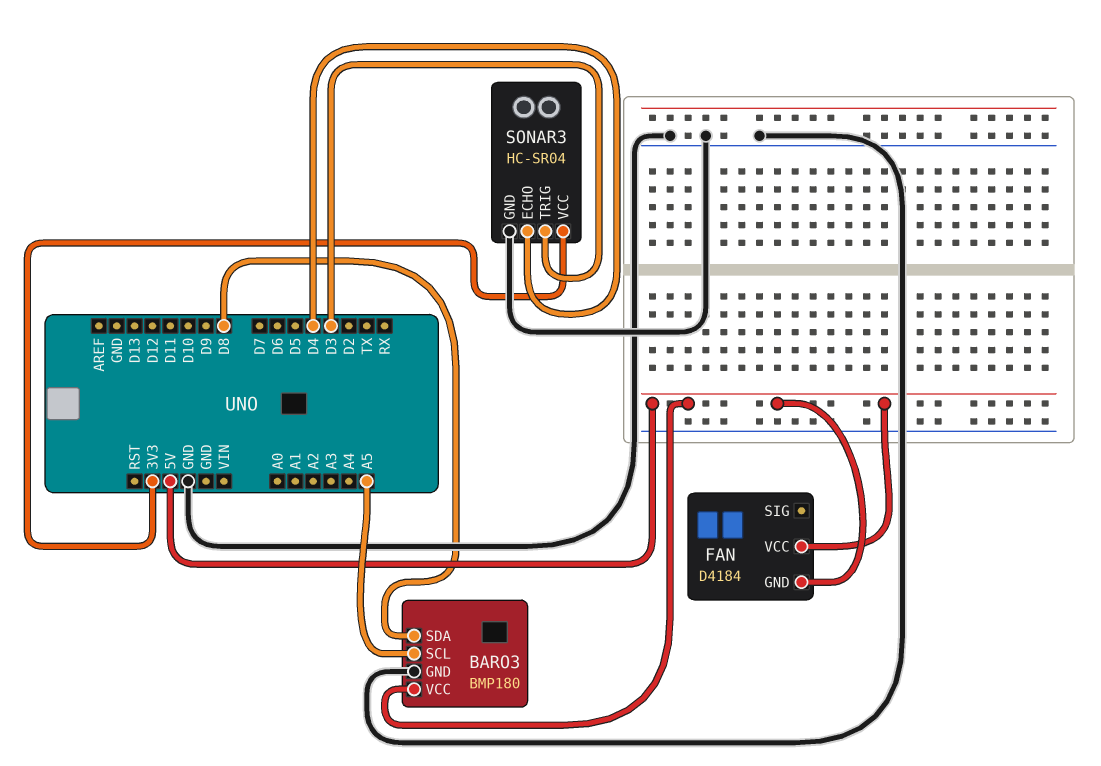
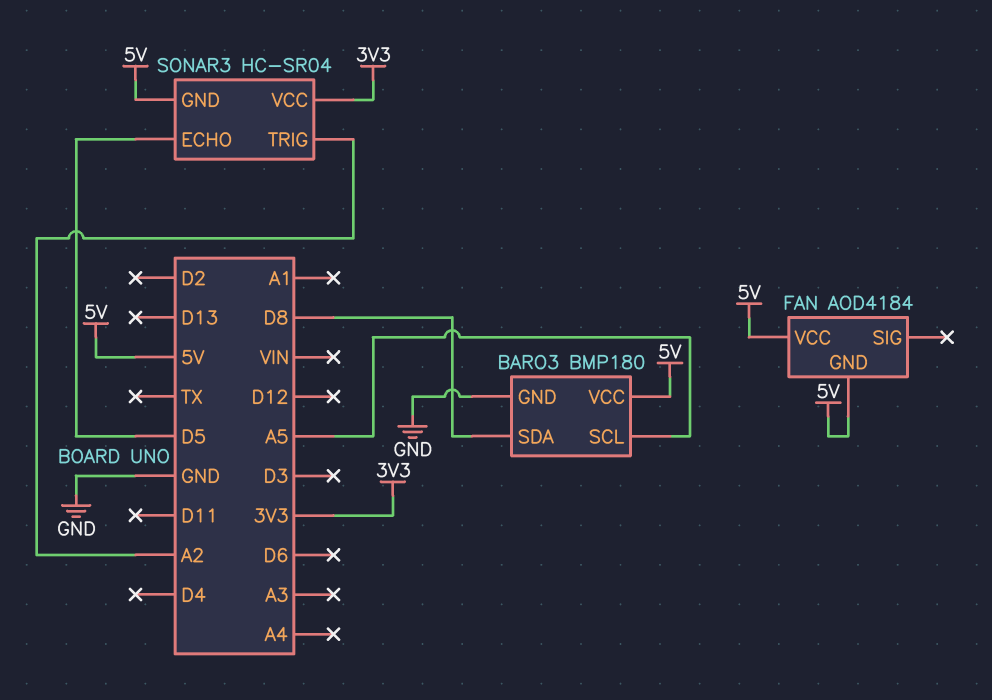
FAN: D4184 -> AOD4184
SONAR3 pin ECHO: D4 -> D5
SONAR3 pin GND: GND -> 5V
SONAR3 pin TRIG: D3 -> A2

